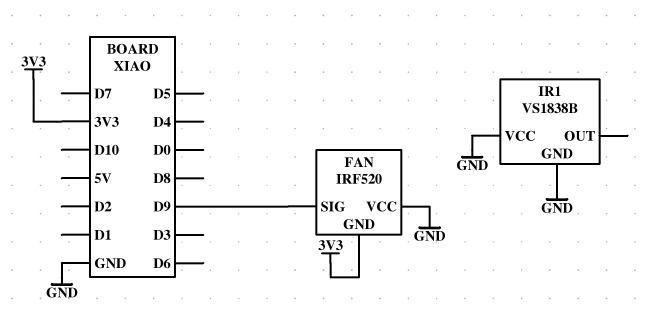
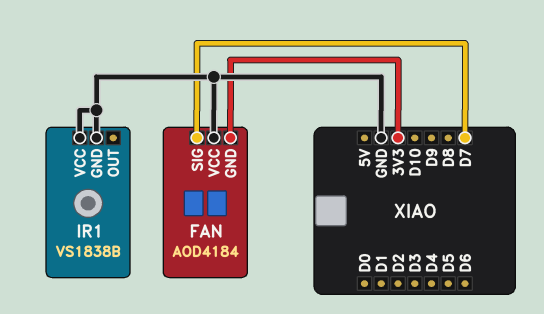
FAN: IRF520 -> AOD4184
FAN pin SIG: D9 -> D7

